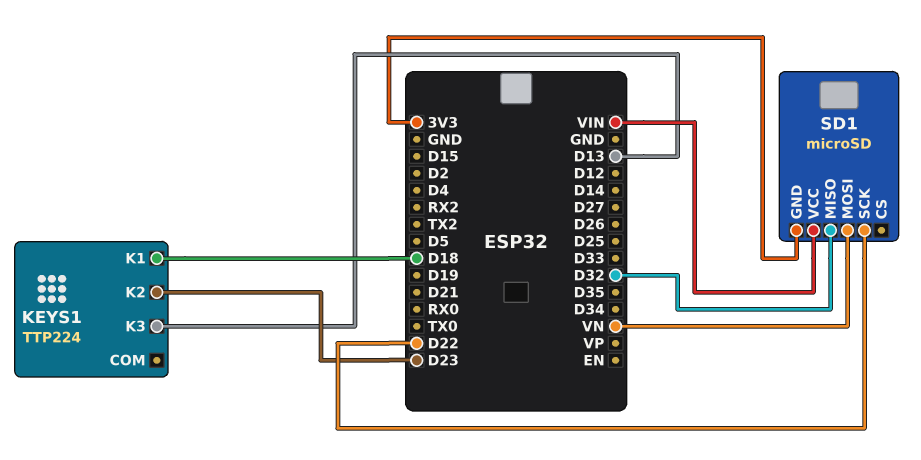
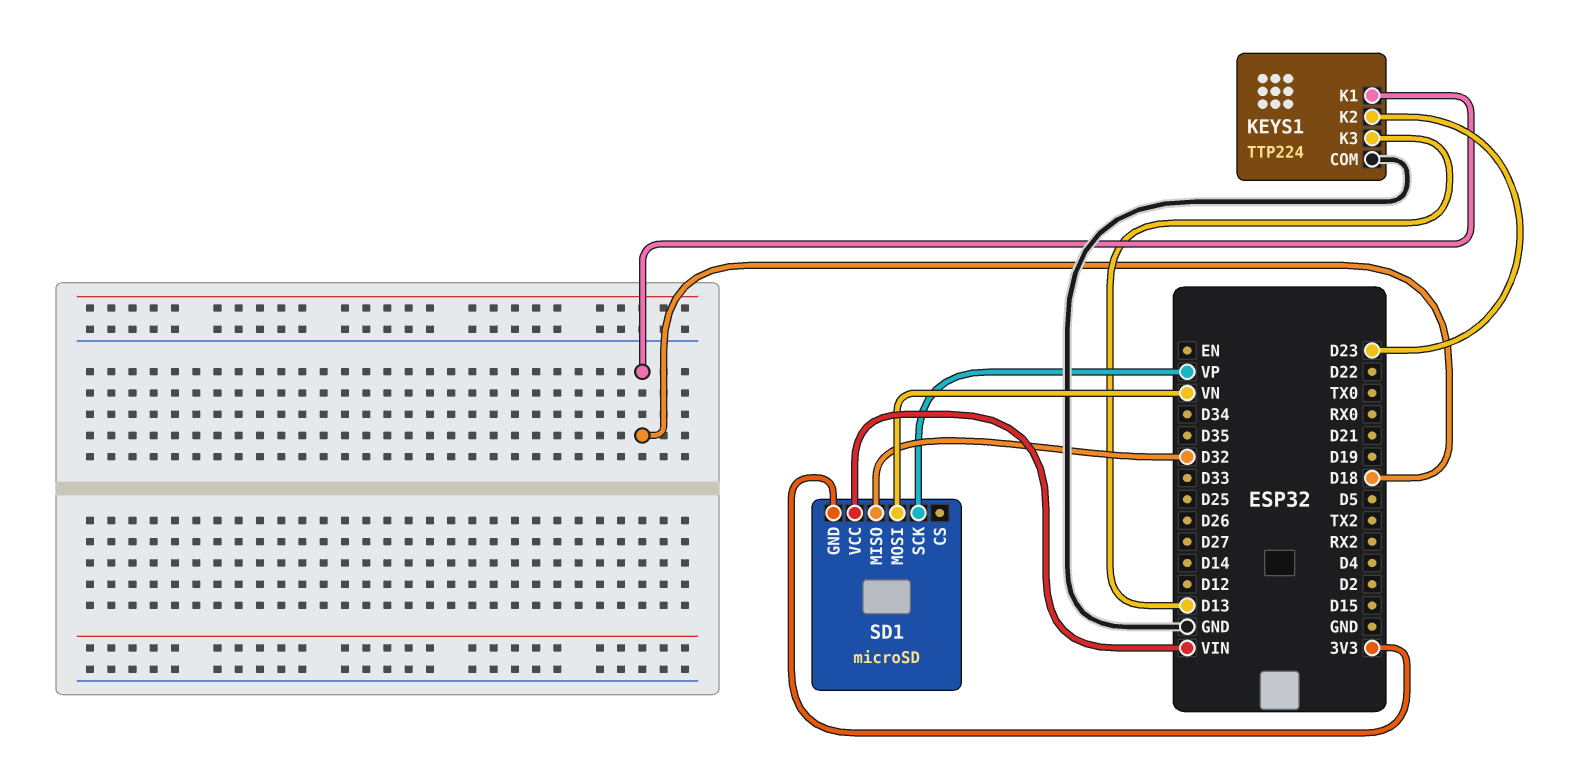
KEYS1 pin COM: none -> GND
SD1 pin SCK: D22 -> VP

